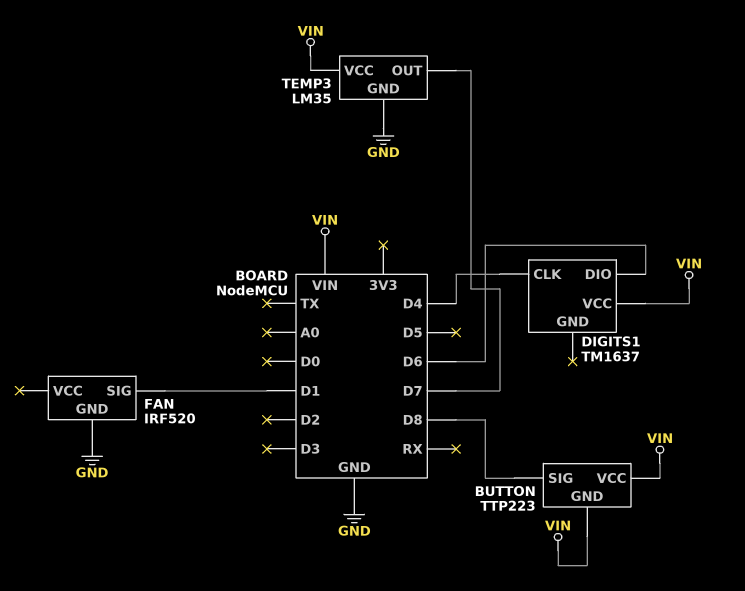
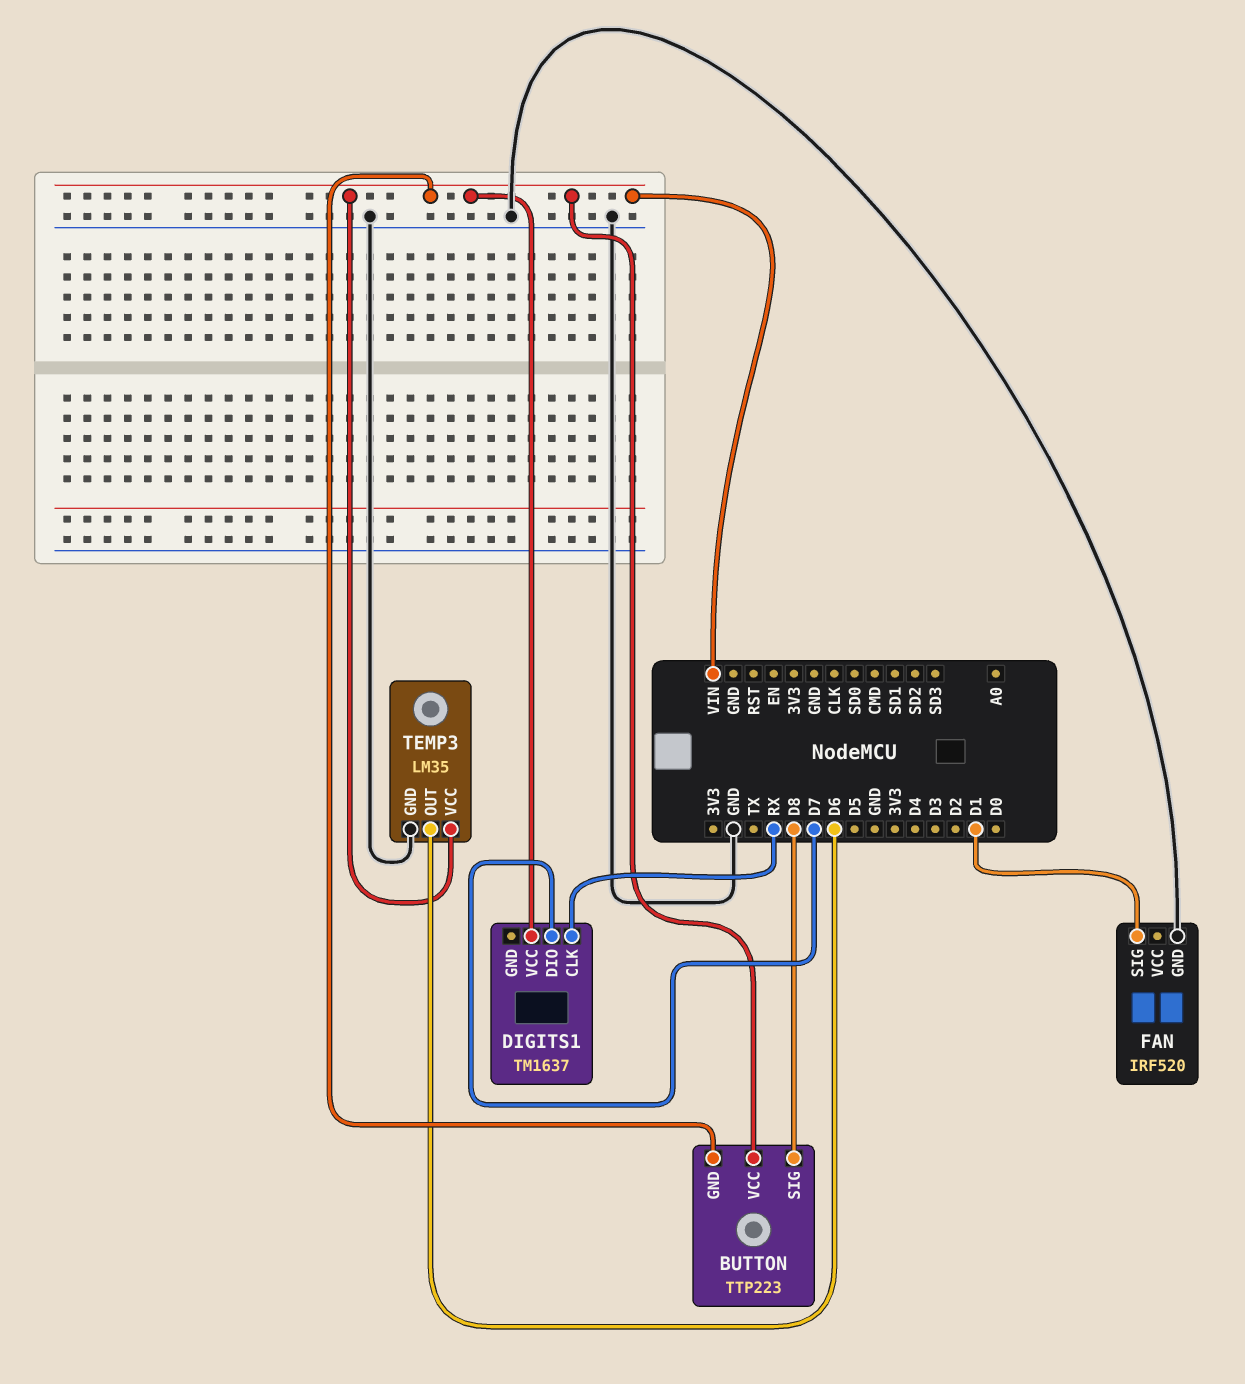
DIGITS1 pin CLK: D4 -> RX
DIGITS1 pin DIO: D6 -> D7
TEMP3 pin OUT: D7 -> D6

